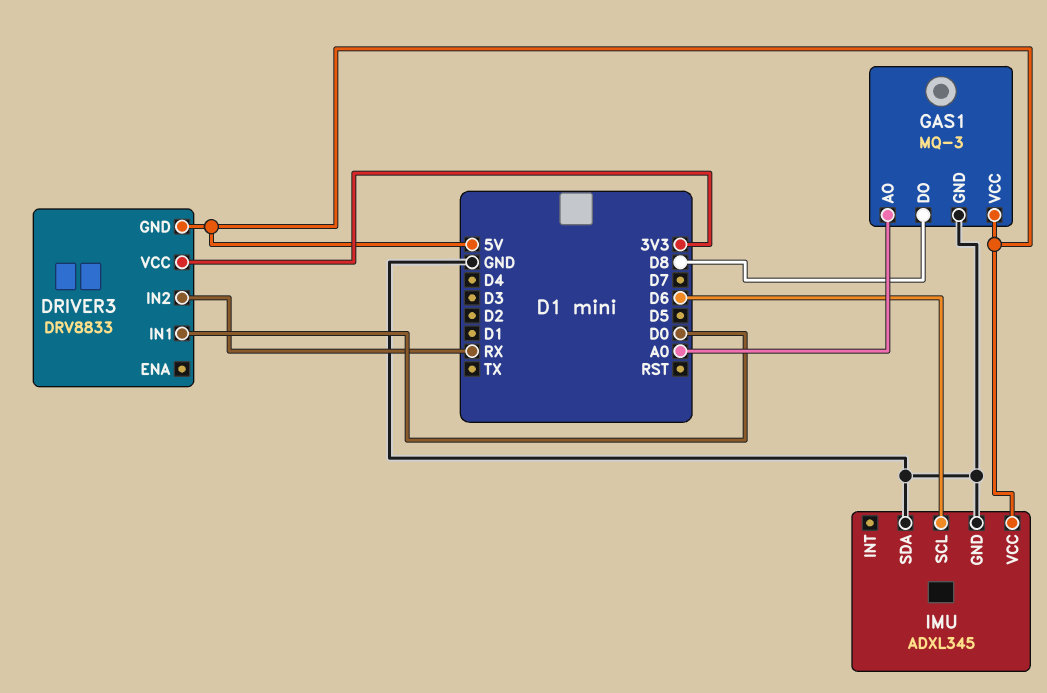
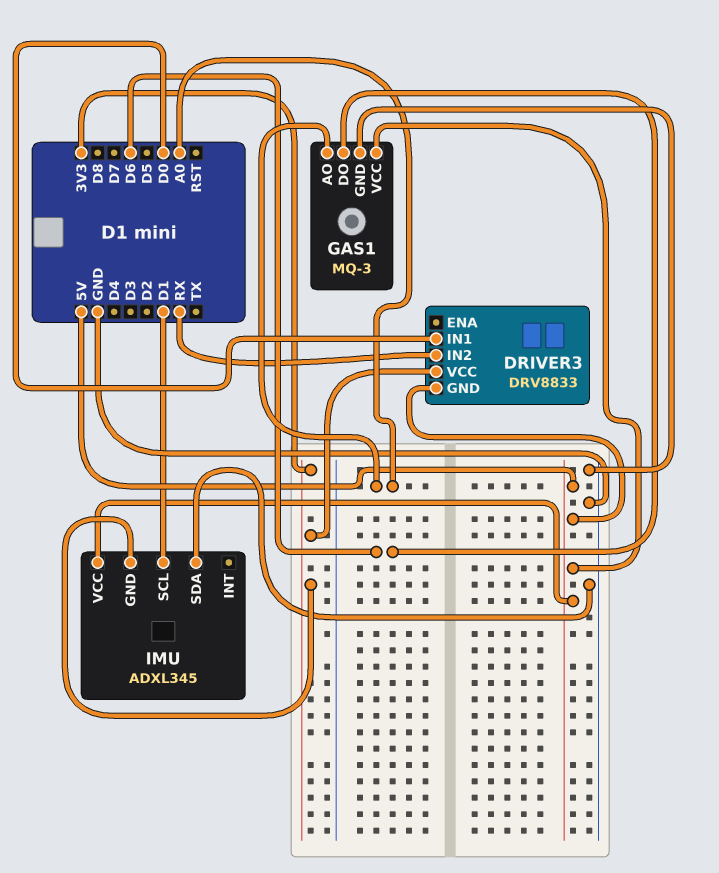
GAS1 pin DO: D8 -> D6
IMU pin GND: GND -> 3V3
IMU pin SCL: D6 -> D1

